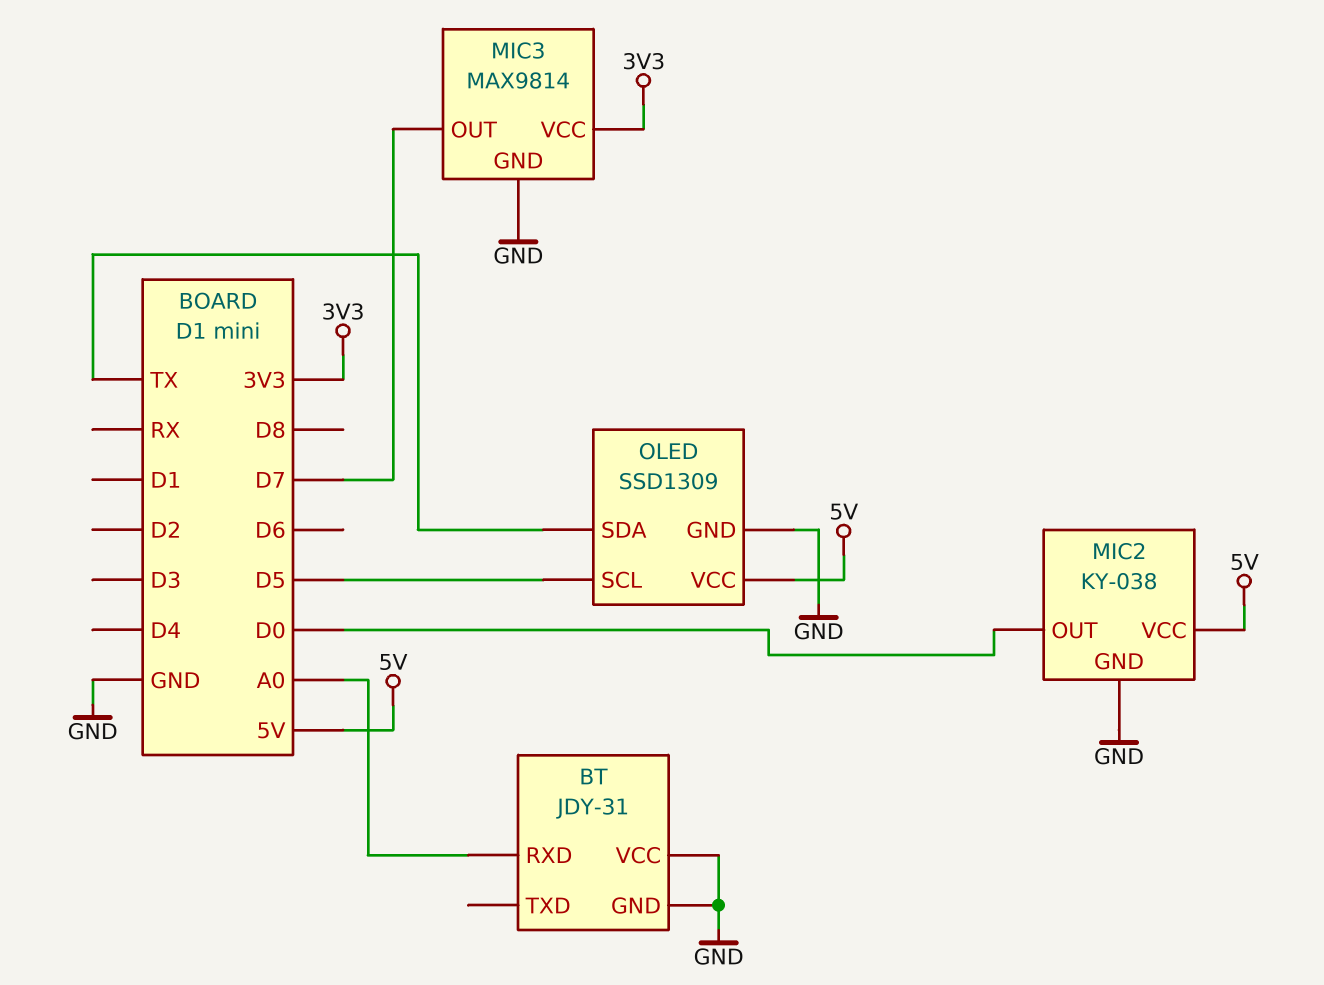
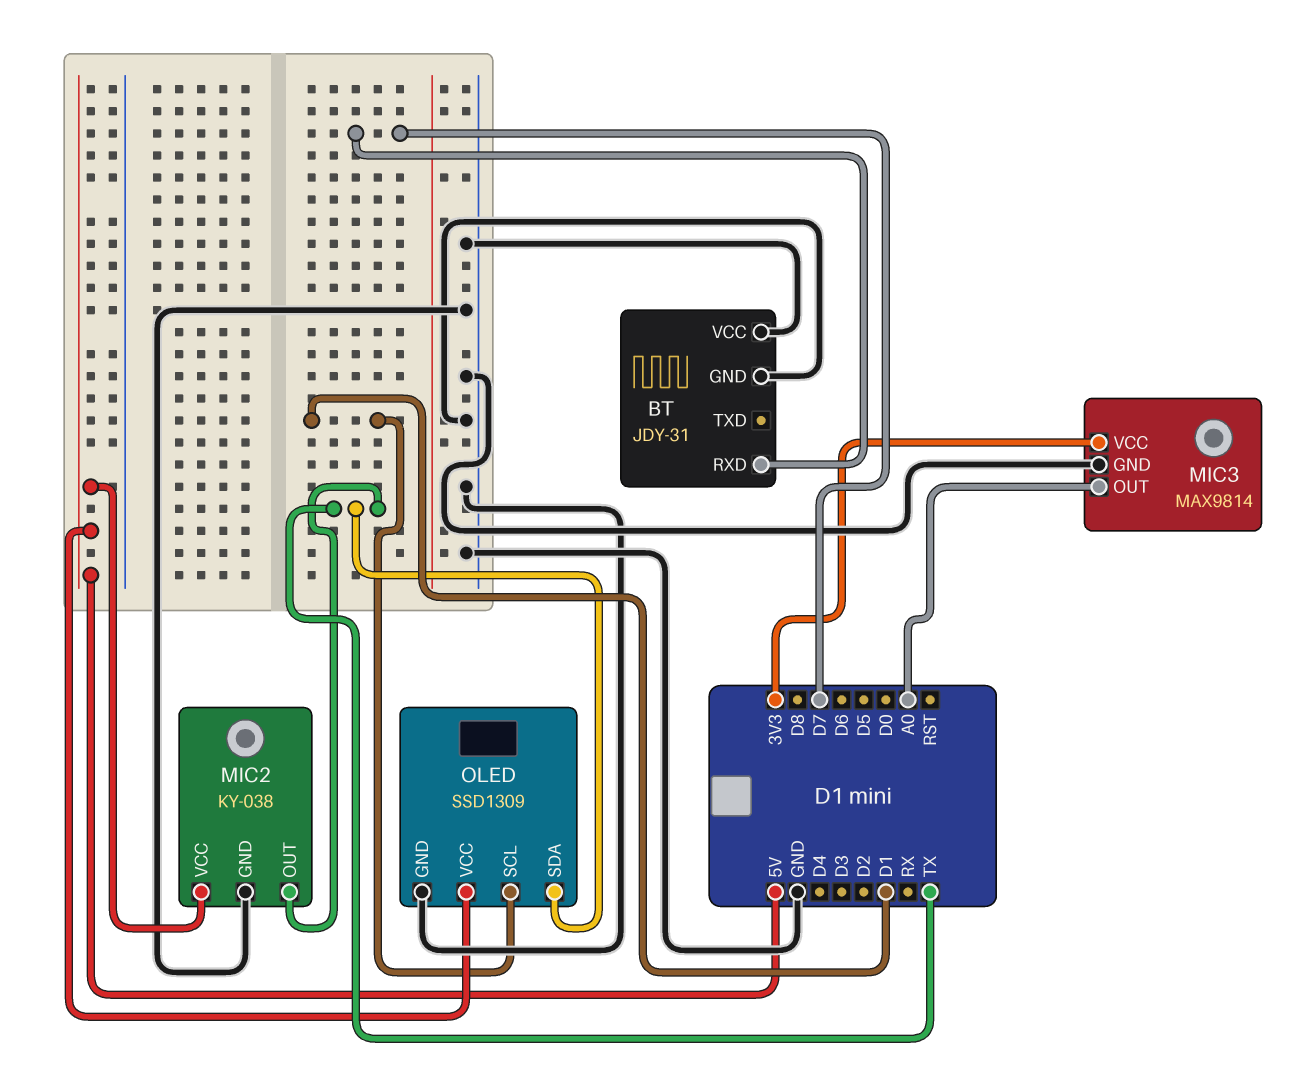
BT pin RXD: A0 -> D7
MIC2 pin OUT: D0 -> TX
MIC3 pin OUT: D7 -> A0
OLED pin SCL: D5 -> D1

